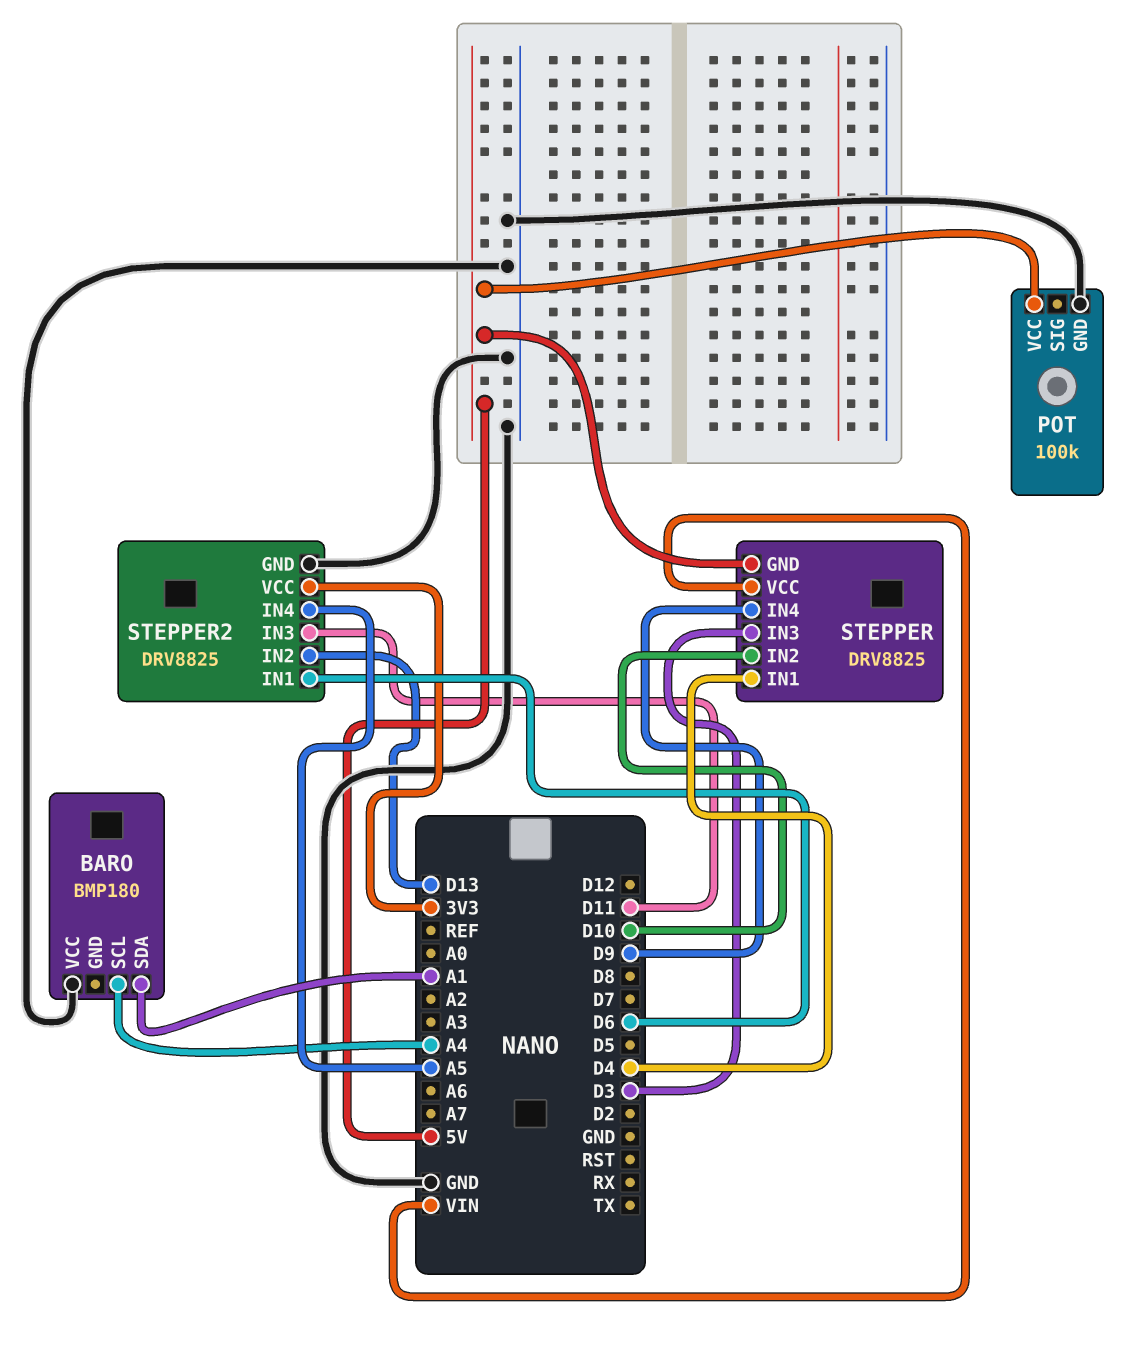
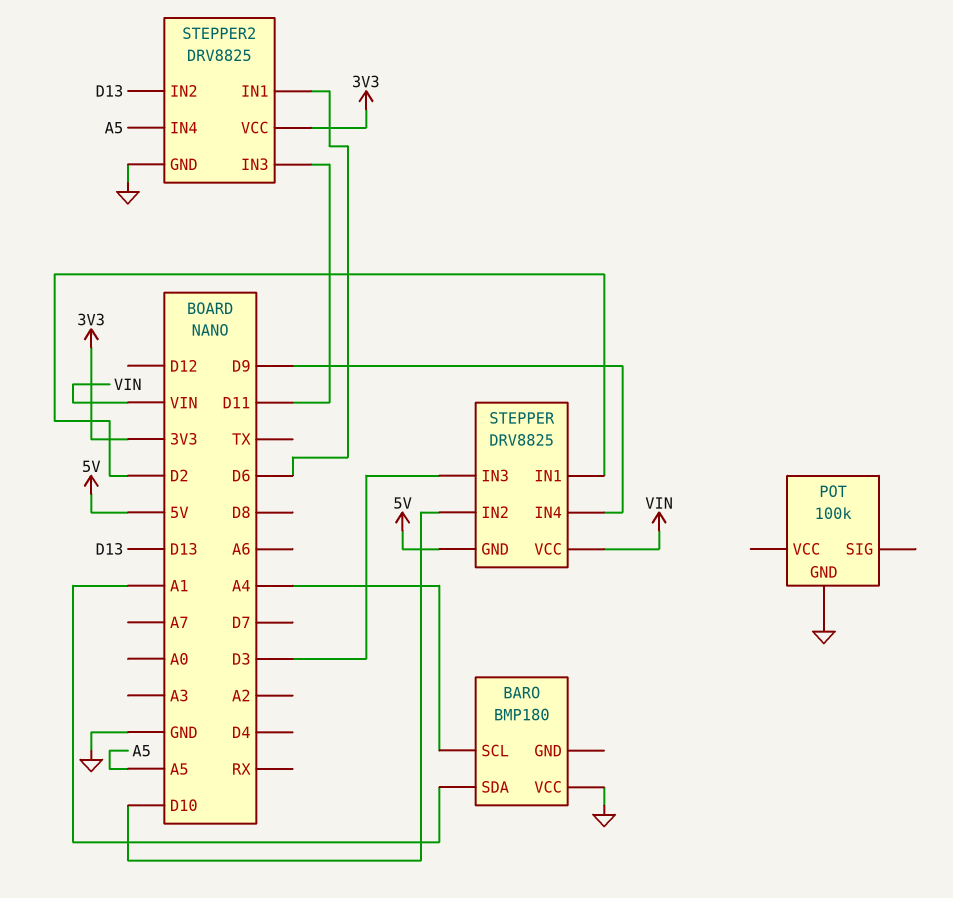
POT pin VCC: 5V -> none
STEPPER pin IN1: D4 -> D2

